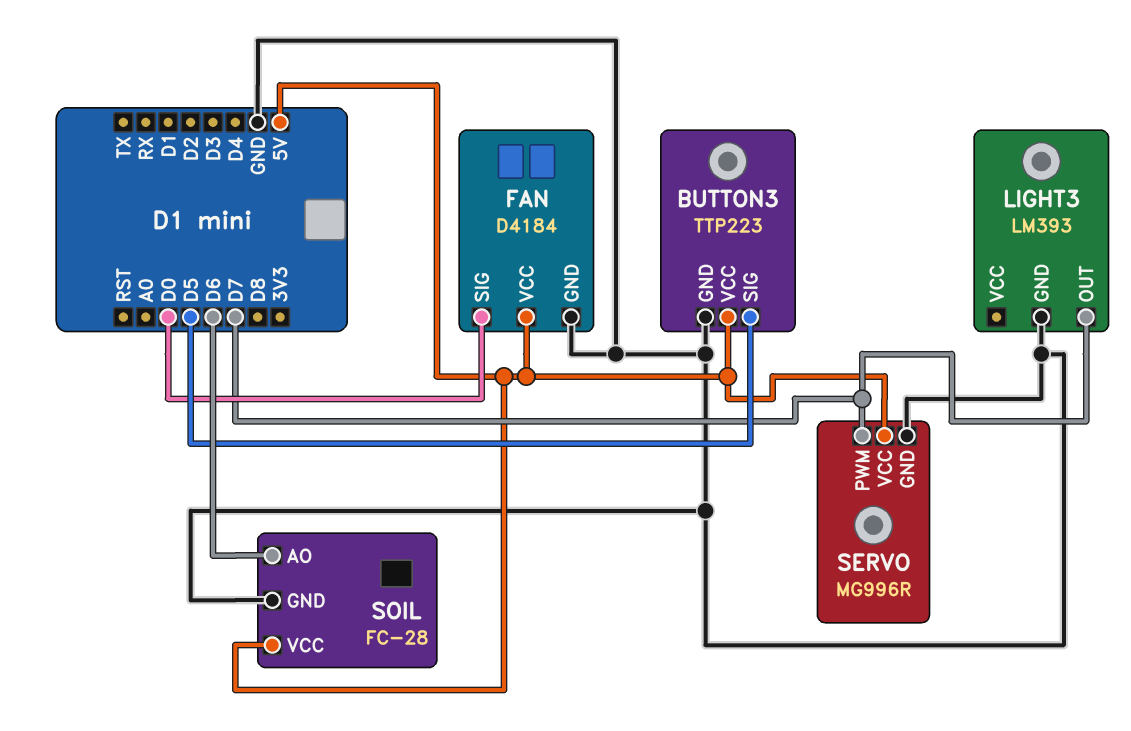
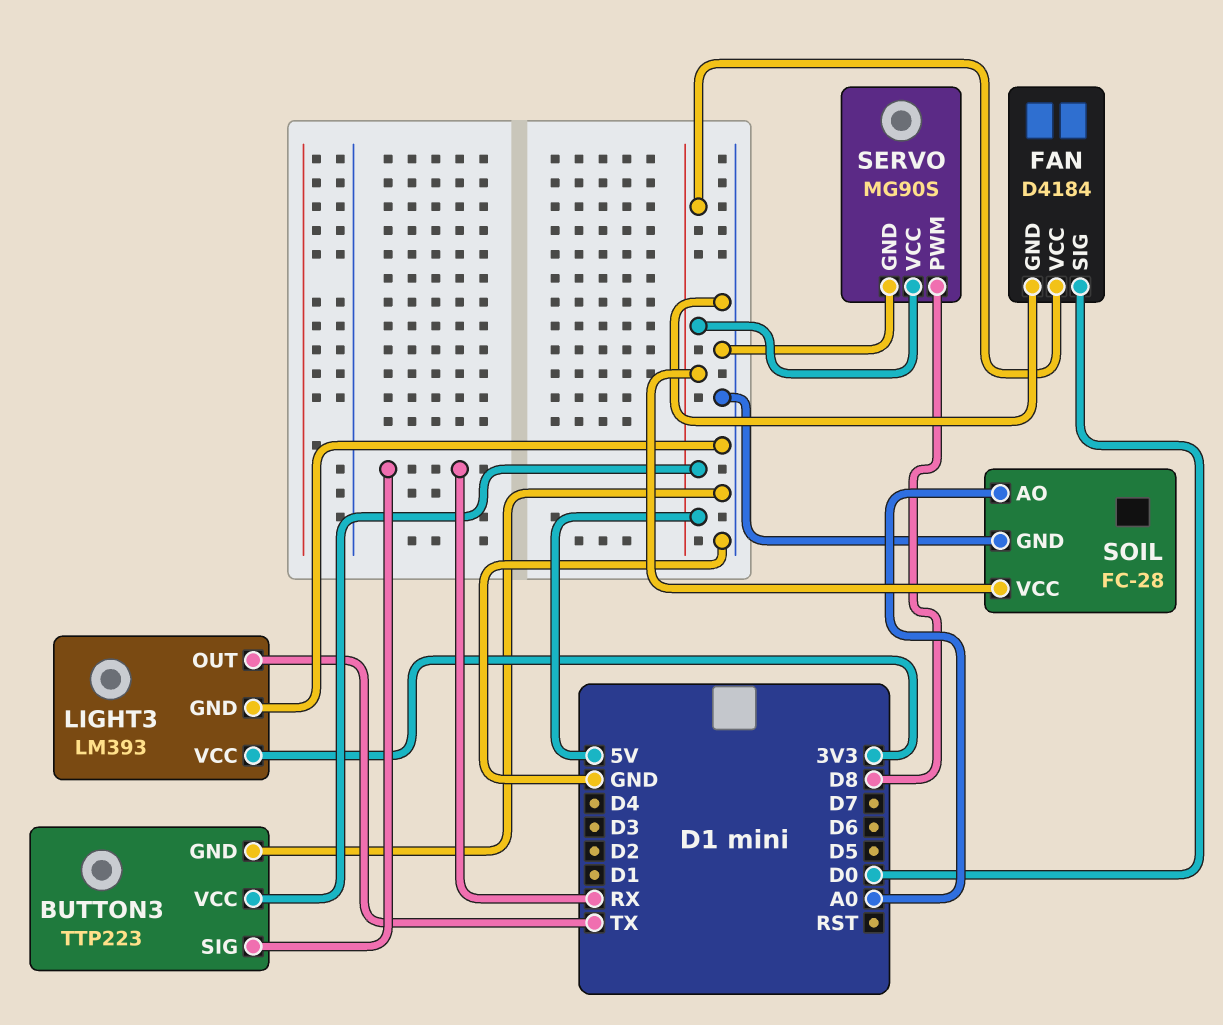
BUTTON3 pin SIG: D5 -> RX
LIGHT3 pin OUT: D7 -> TX
LIGHT3 pin VCC: none -> 3V3
SERVO: MG996R -> MG90S
SERVO pin PWM: D7 -> D8
SOIL pin AO: D6 -> A0

